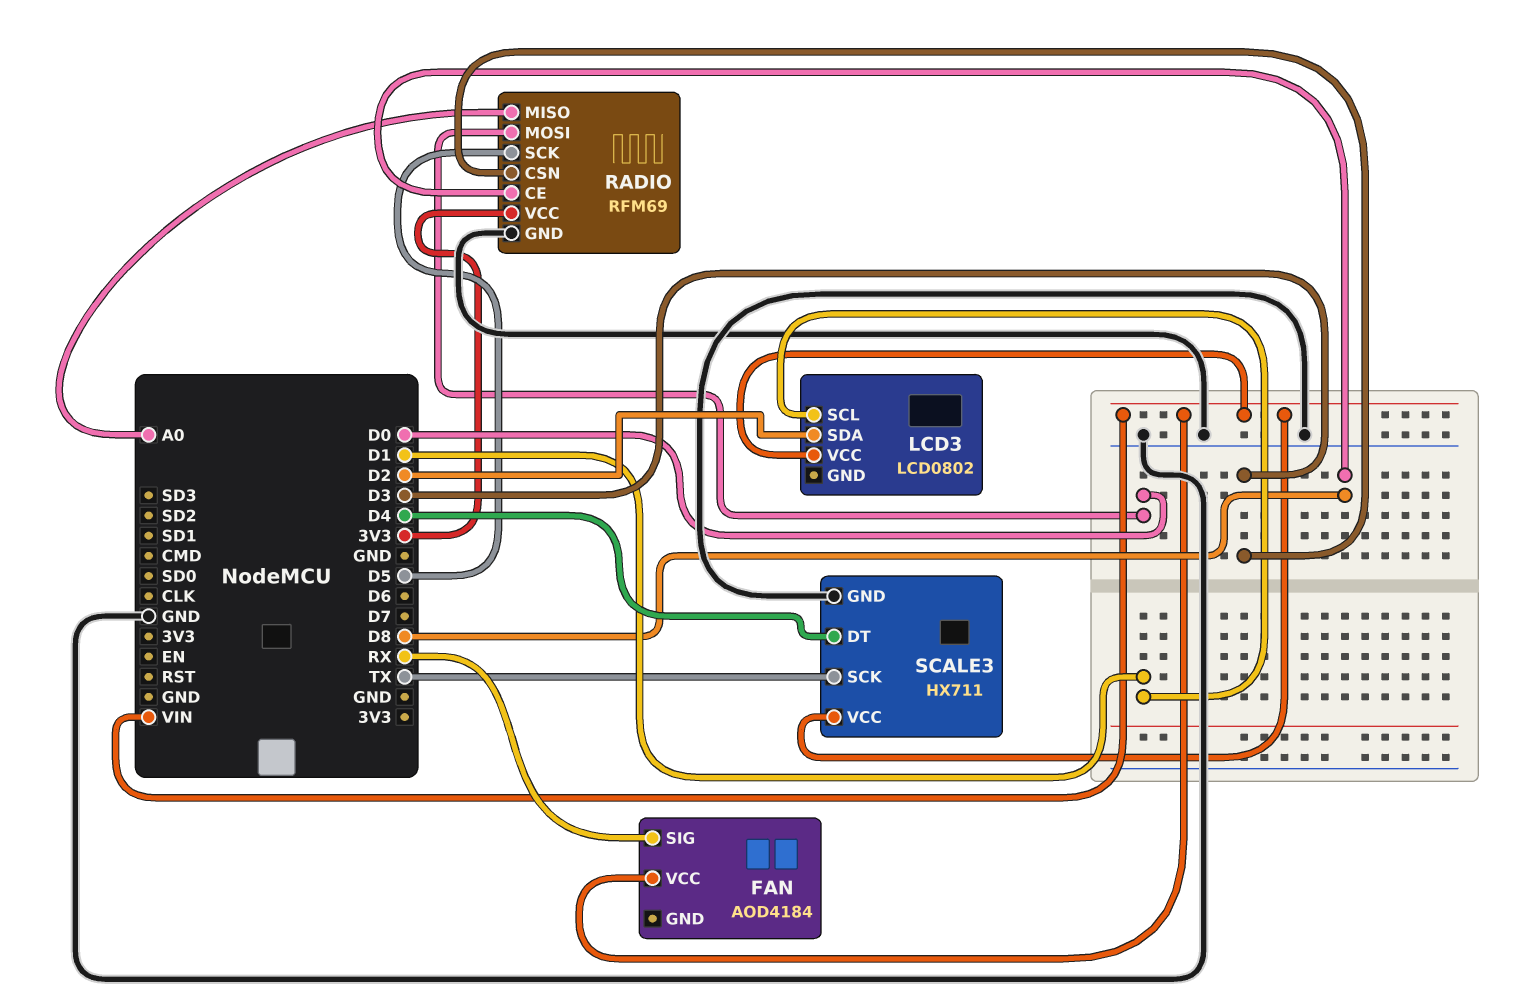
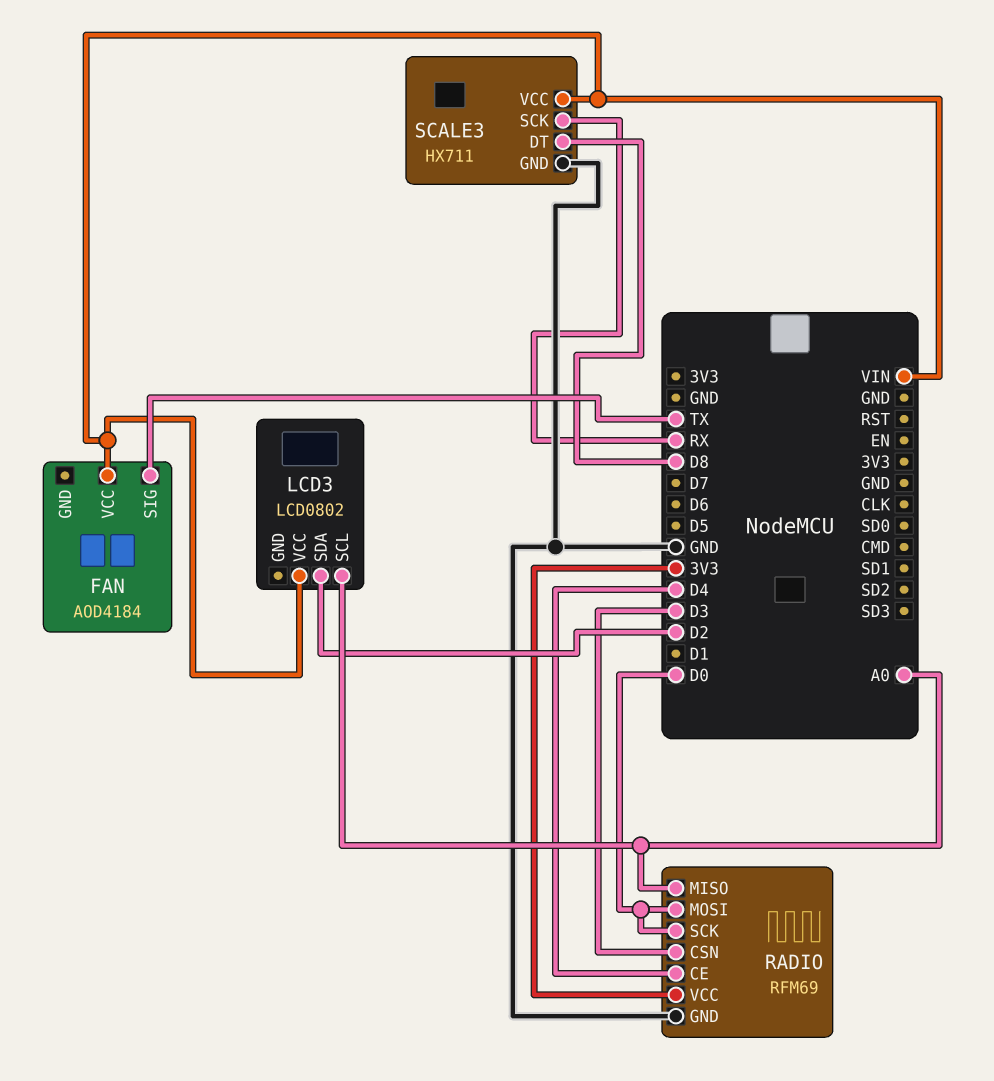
FAN pin SIG: RX -> TX
LCD3 pin SCL: D1 -> A0
RADIO pin CE: D8 -> D4
RADIO pin SCK: D5 -> D0
SCALE3 pin DT: D4 -> D8
SCALE3 pin SCK: TX -> RX

